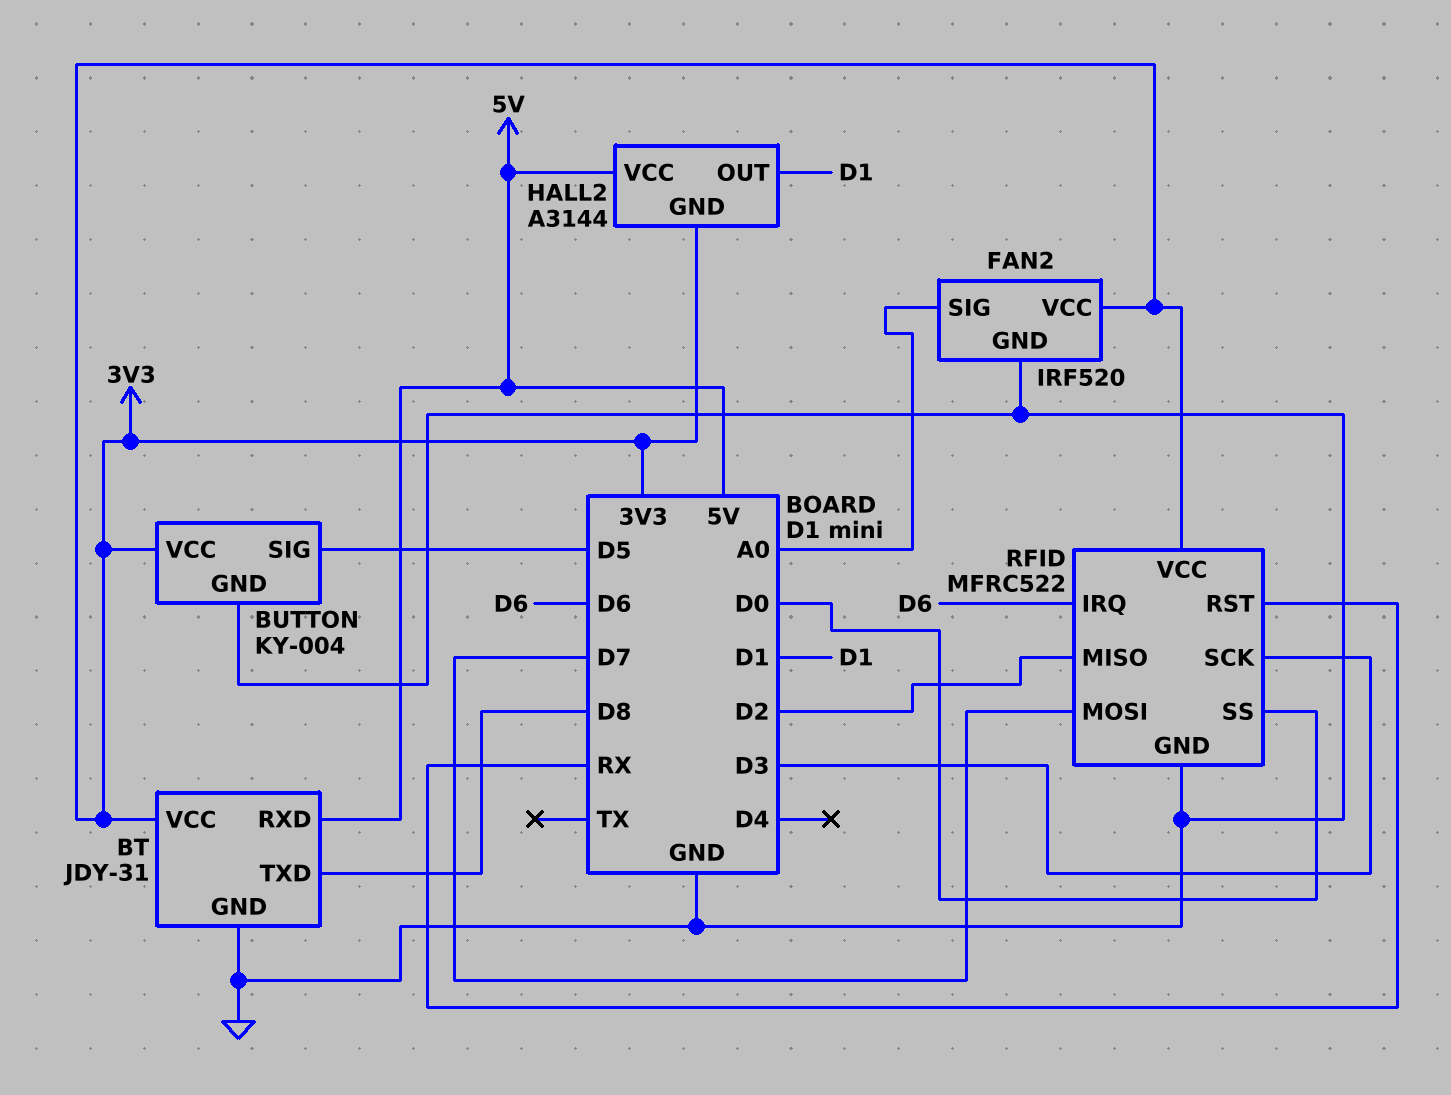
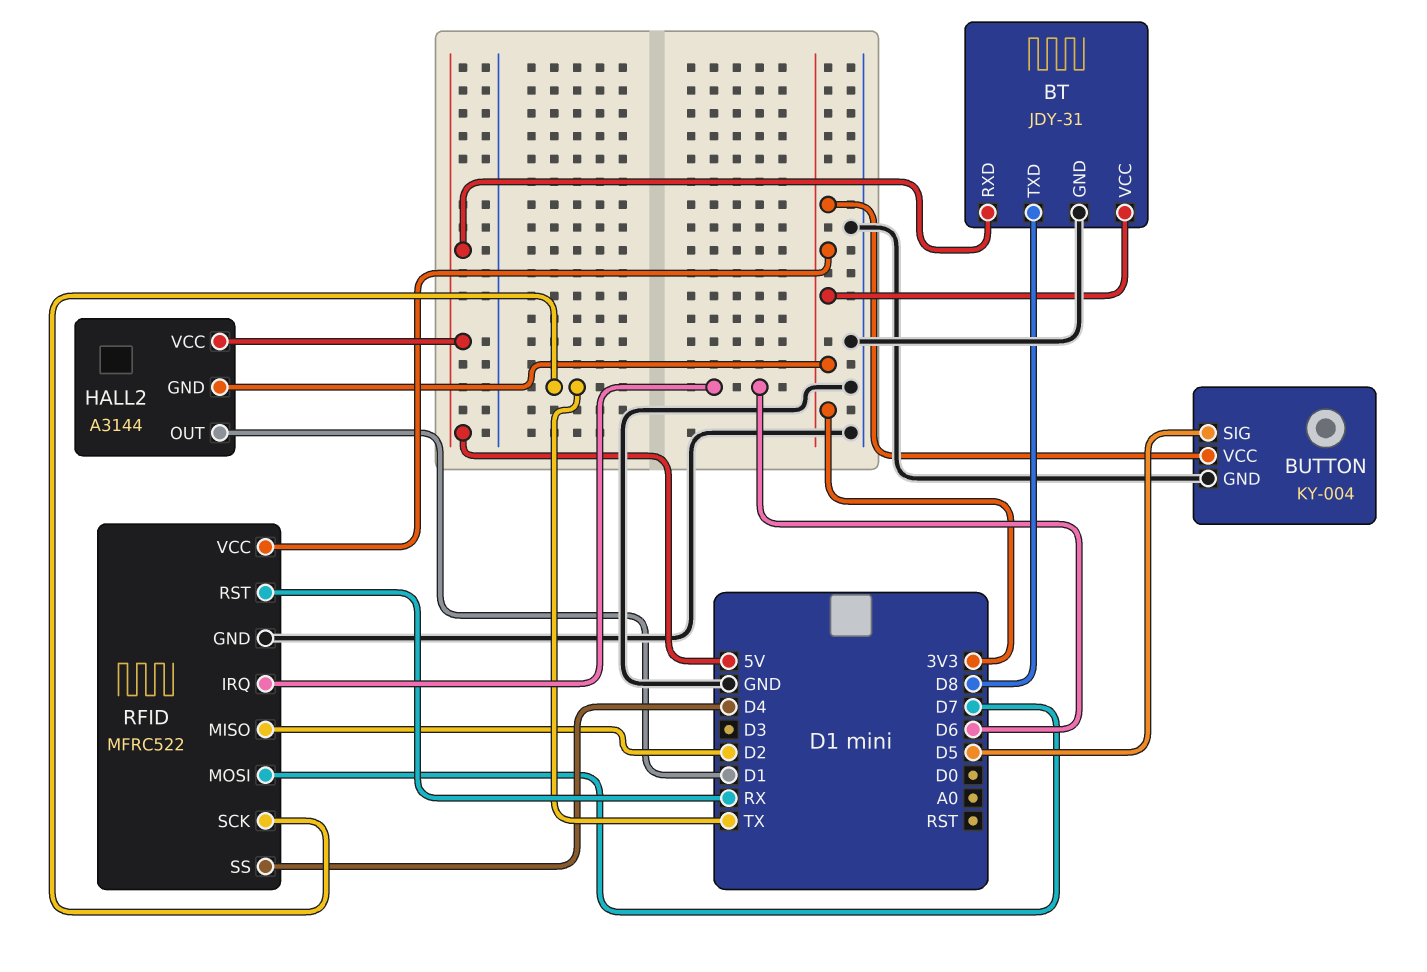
FAN2: IRF520 -> none
FAN2 pin GND: GND -> none
FAN2 pin SIG: A0 -> none
FAN2 pin VCC: 3V3 -> none
RFID pin SCK: D3 -> TX
RFID pin SS: D0 -> D4

